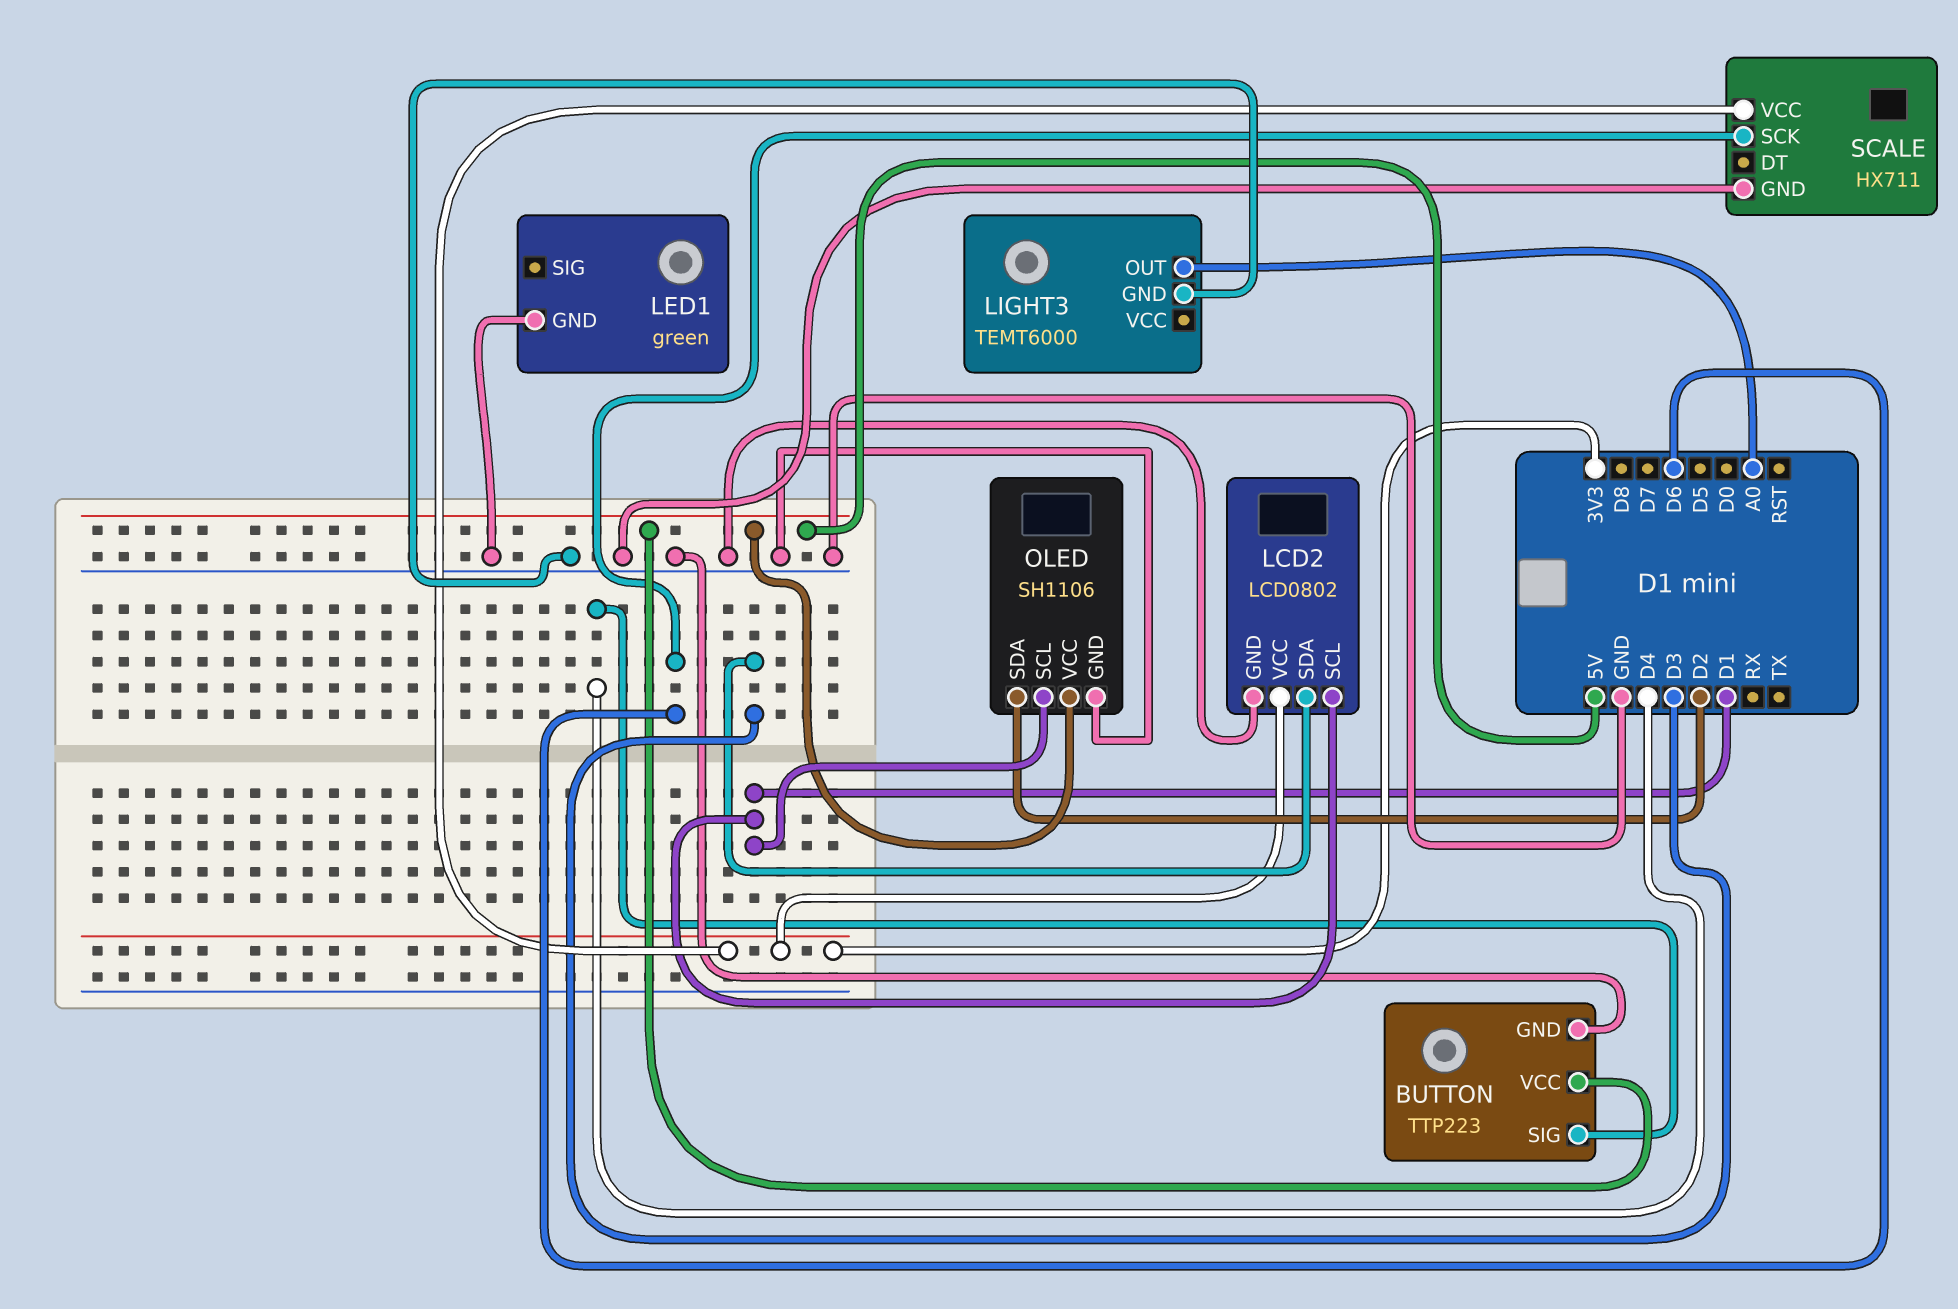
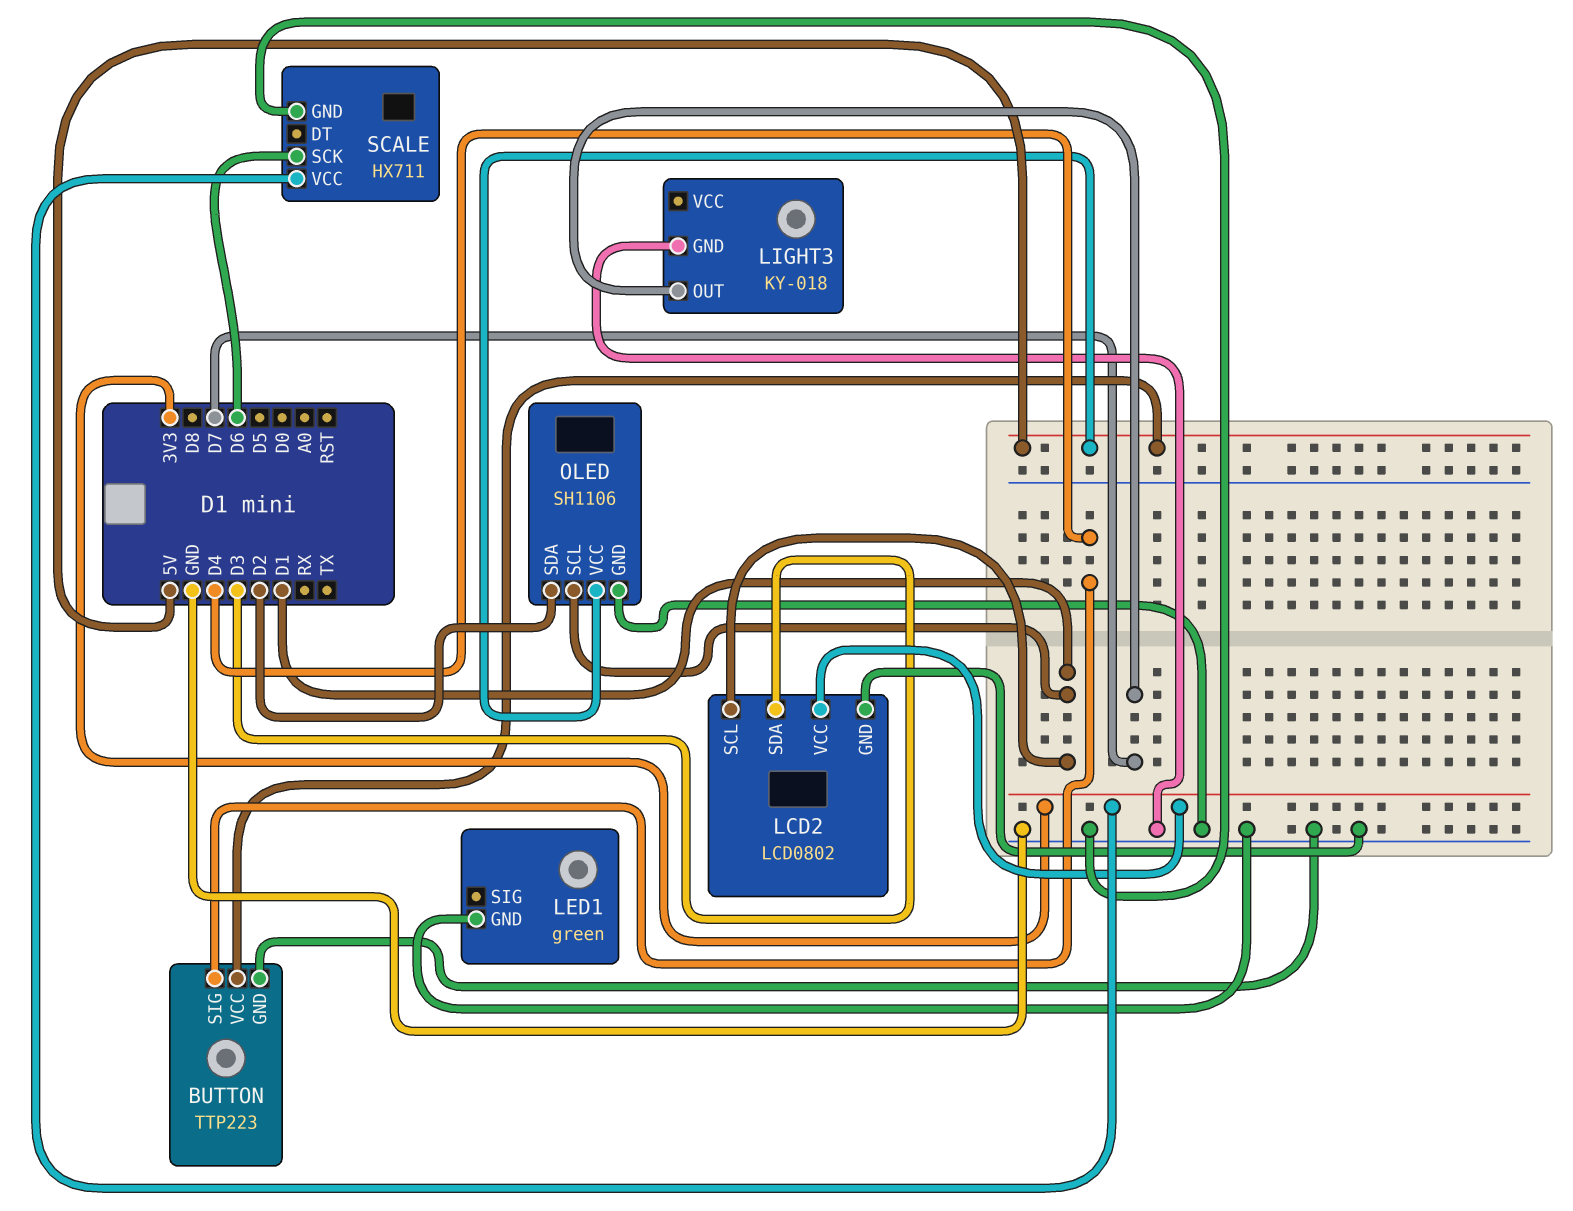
LIGHT3: TEMT6000 -> KY-018
LIGHT3 pin OUT: A0 -> D7

